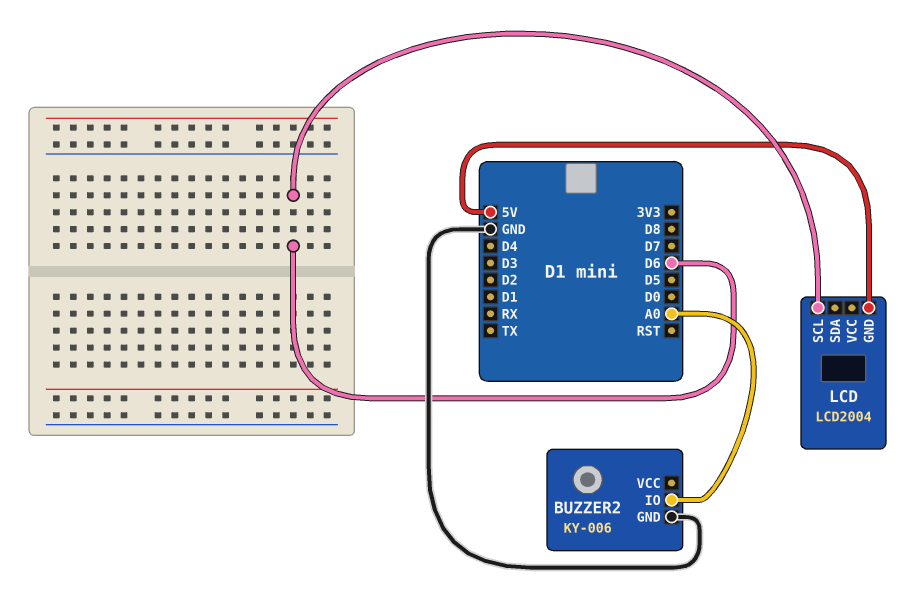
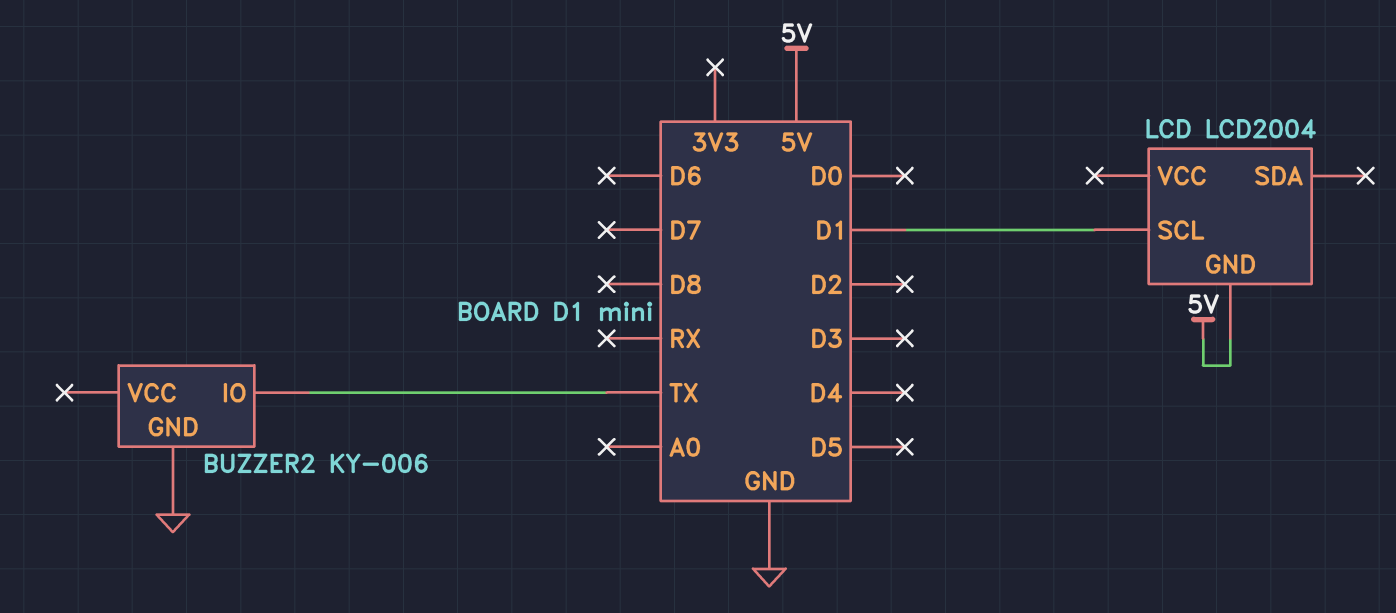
BUZZER2 pin IO: A0 -> TX
LCD pin SCL: D6 -> D1

